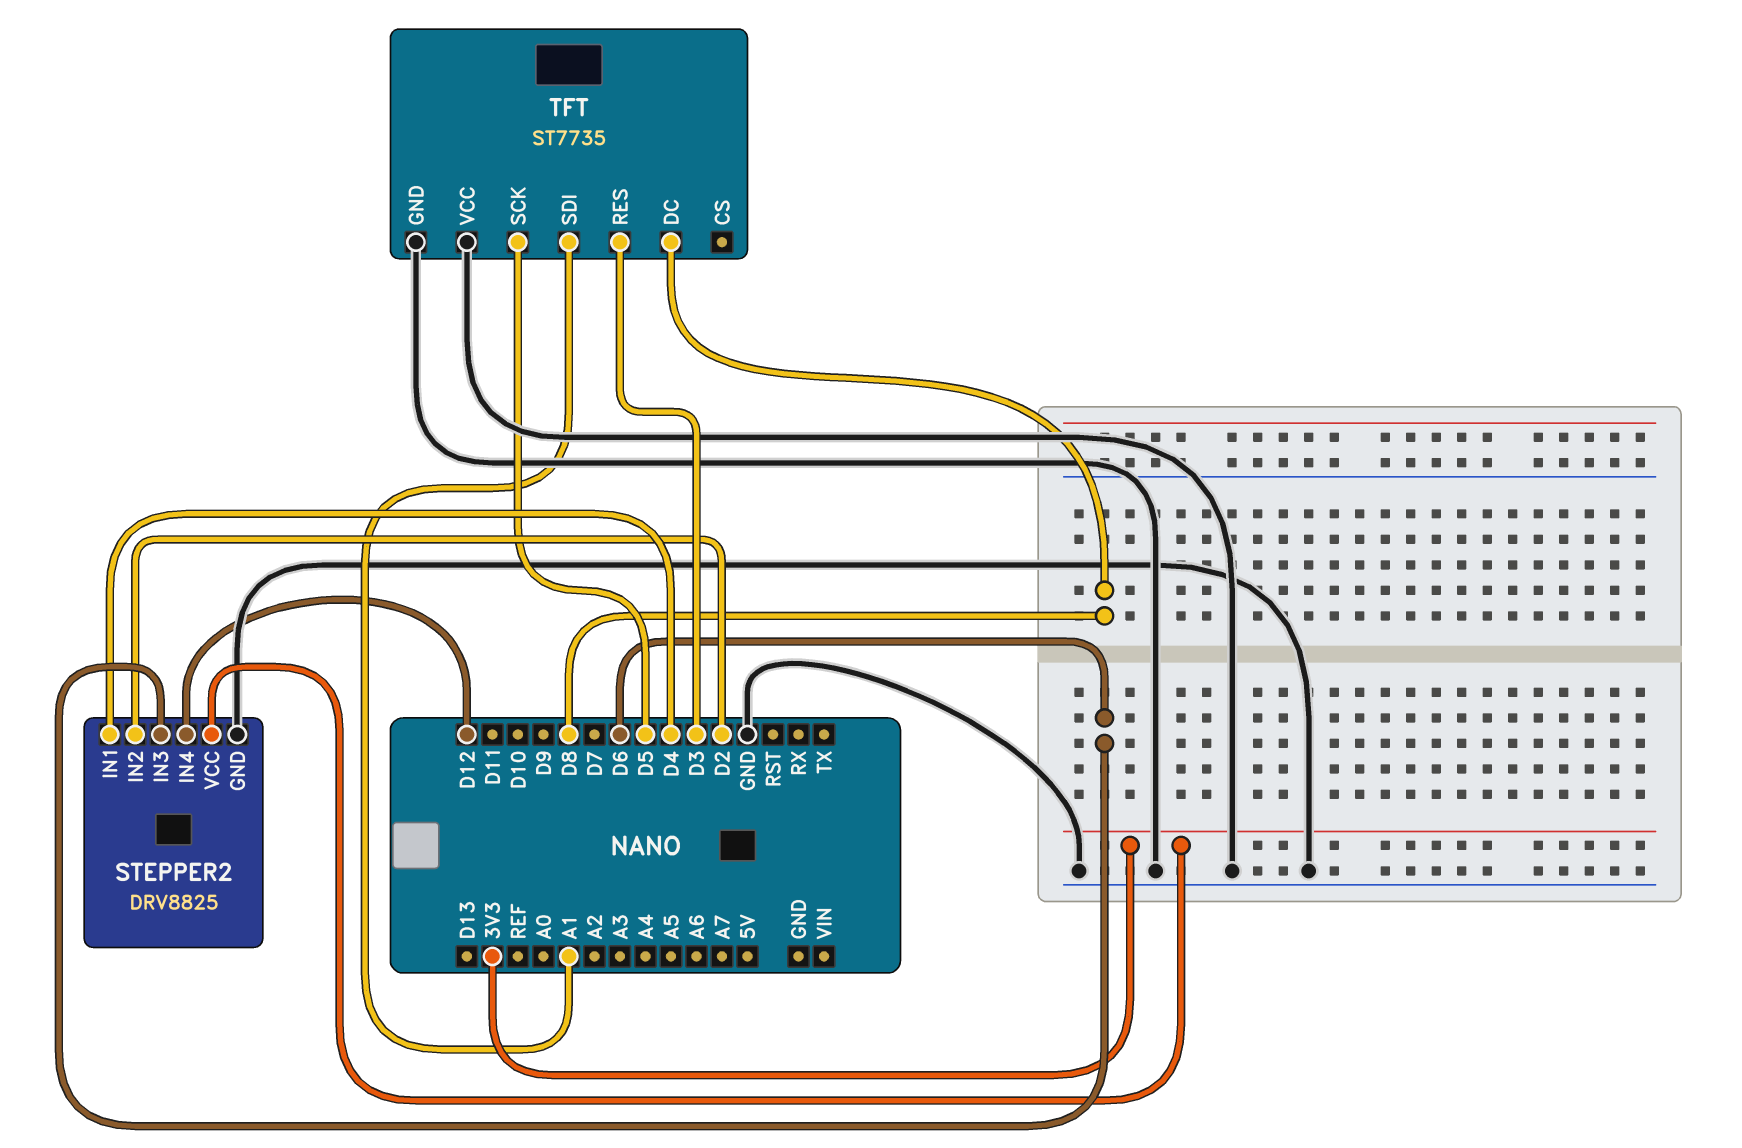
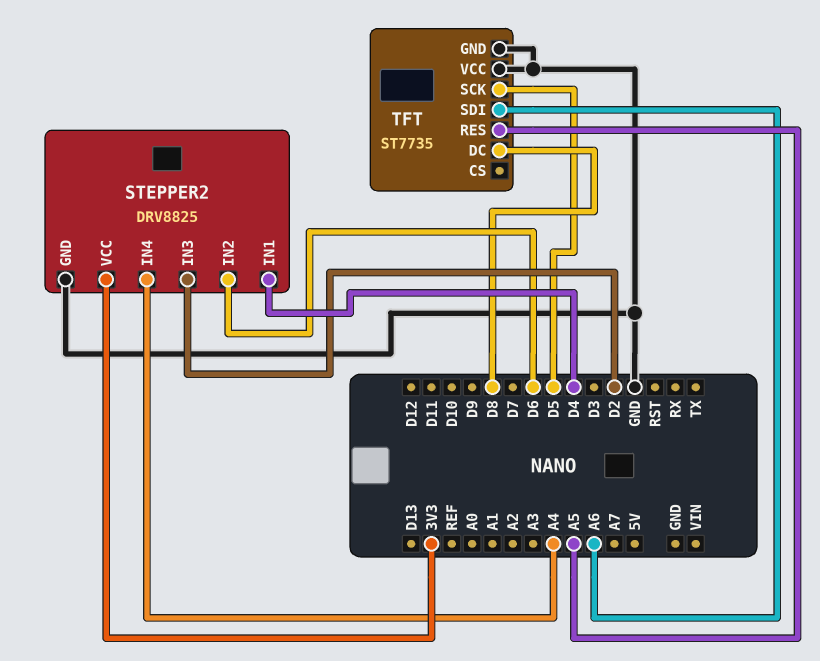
STEPPER2 pin IN2: D2 -> D6
STEPPER2 pin IN3: D6 -> D2
STEPPER2 pin IN4: D12 -> A4
TFT pin RES: D3 -> A5
TFT pin SDI: A1 -> A6

